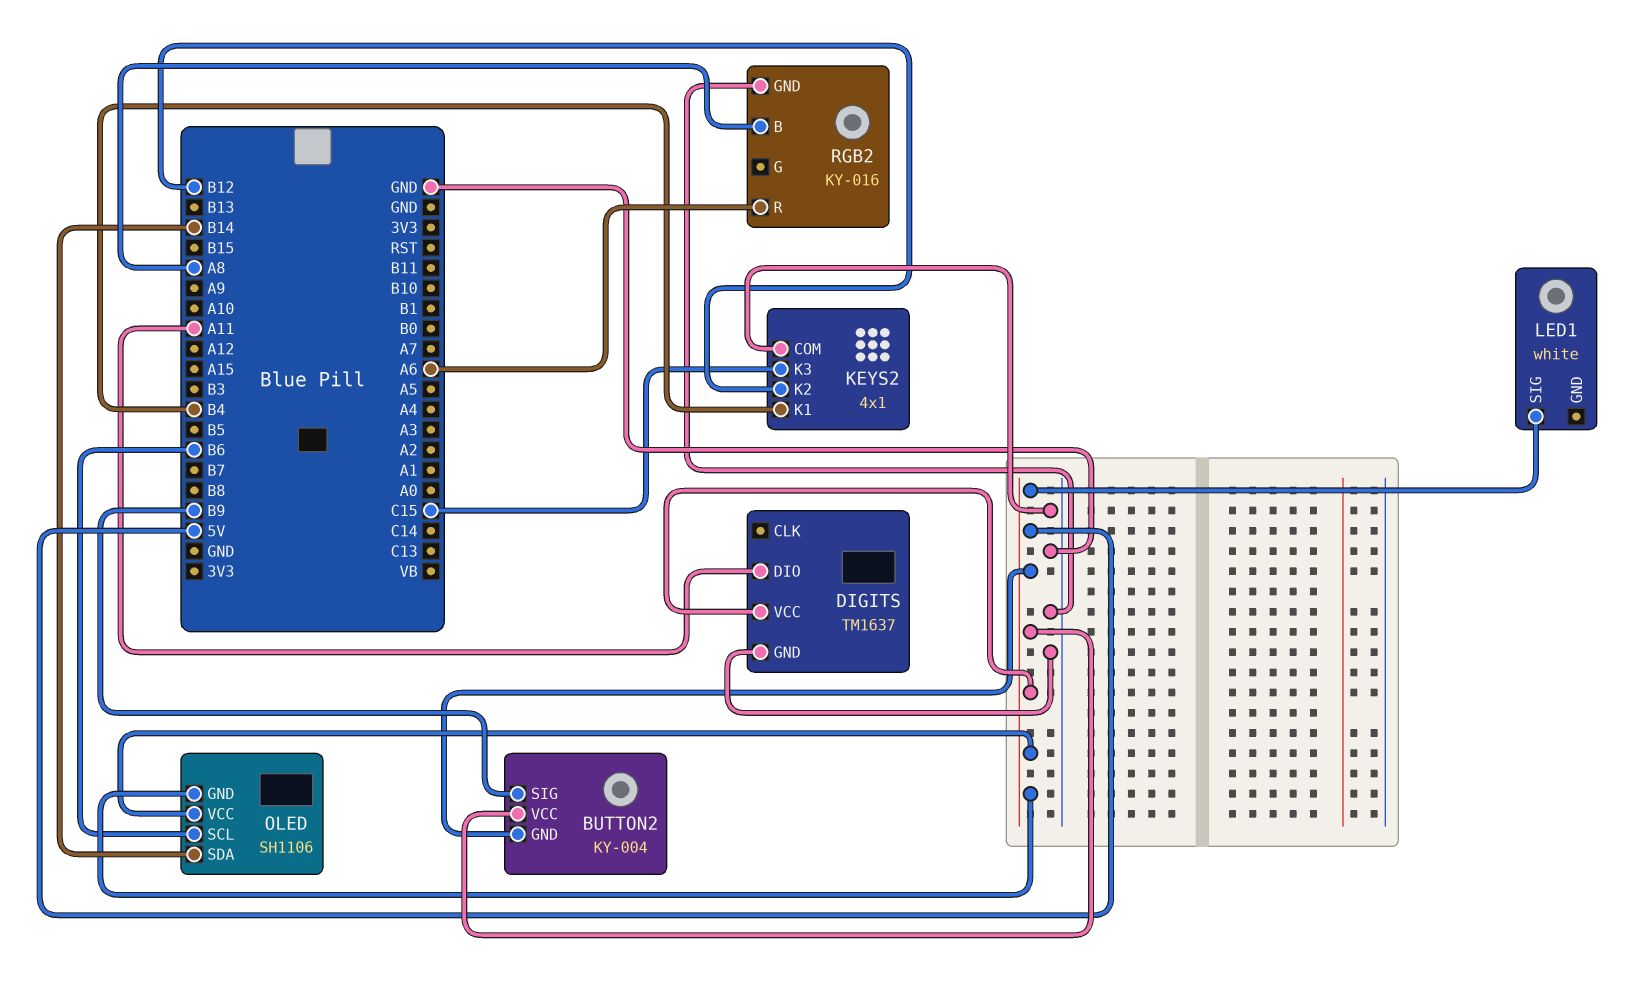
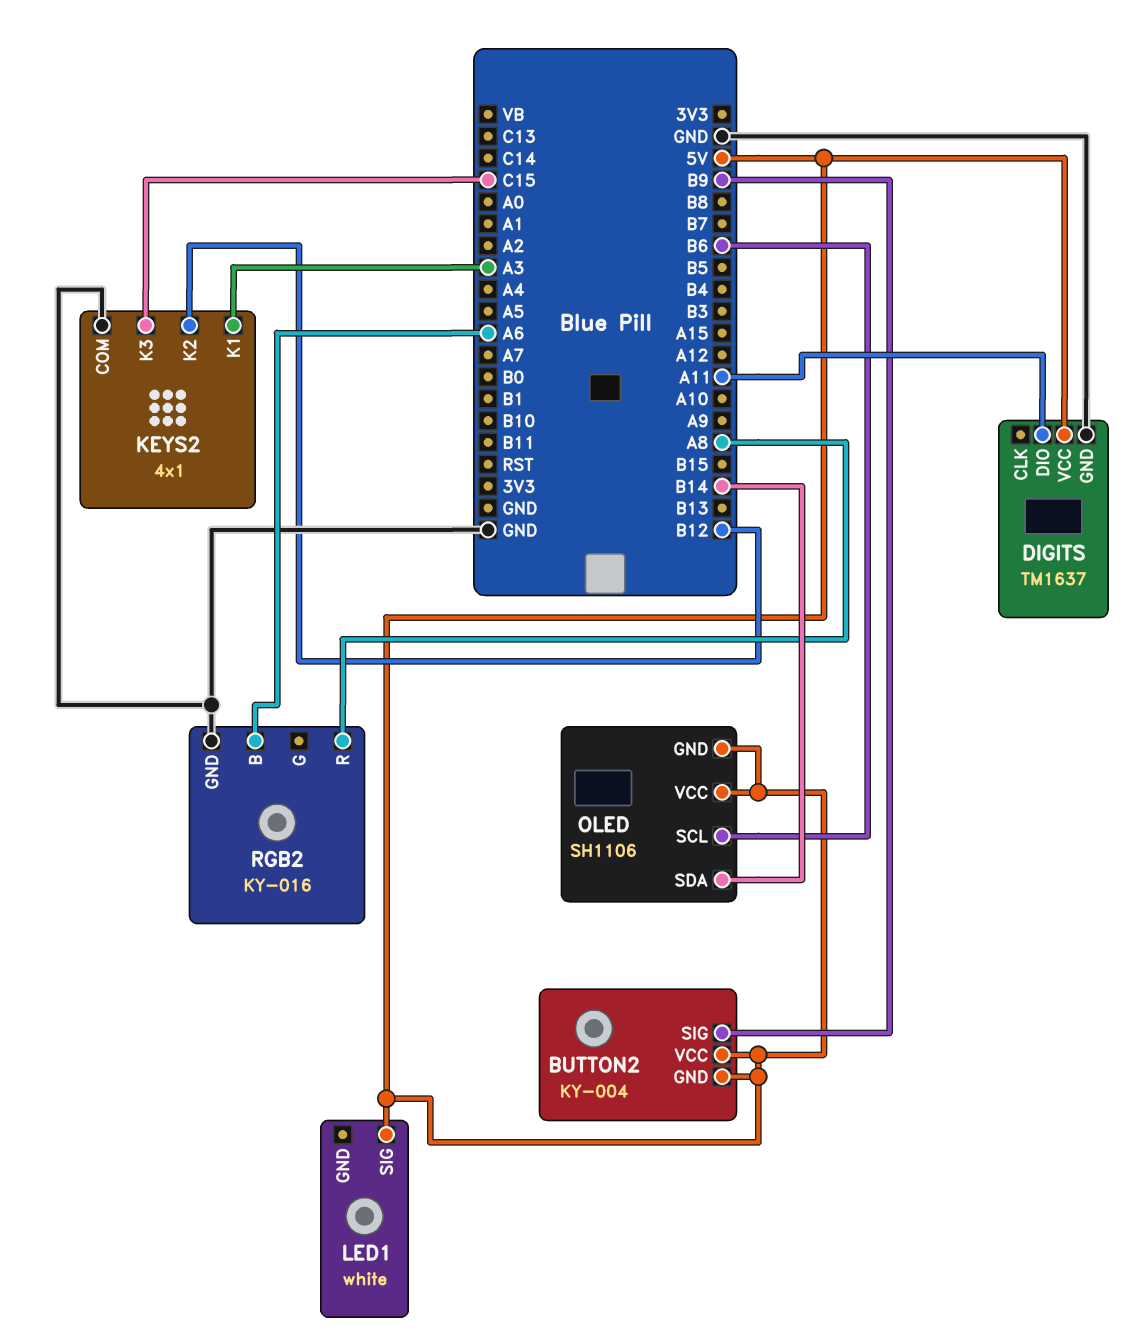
KEYS2 pin K1: B4 -> A3
RGB2 pin B: A8 -> A6
RGB2 pin R: A6 -> A8

